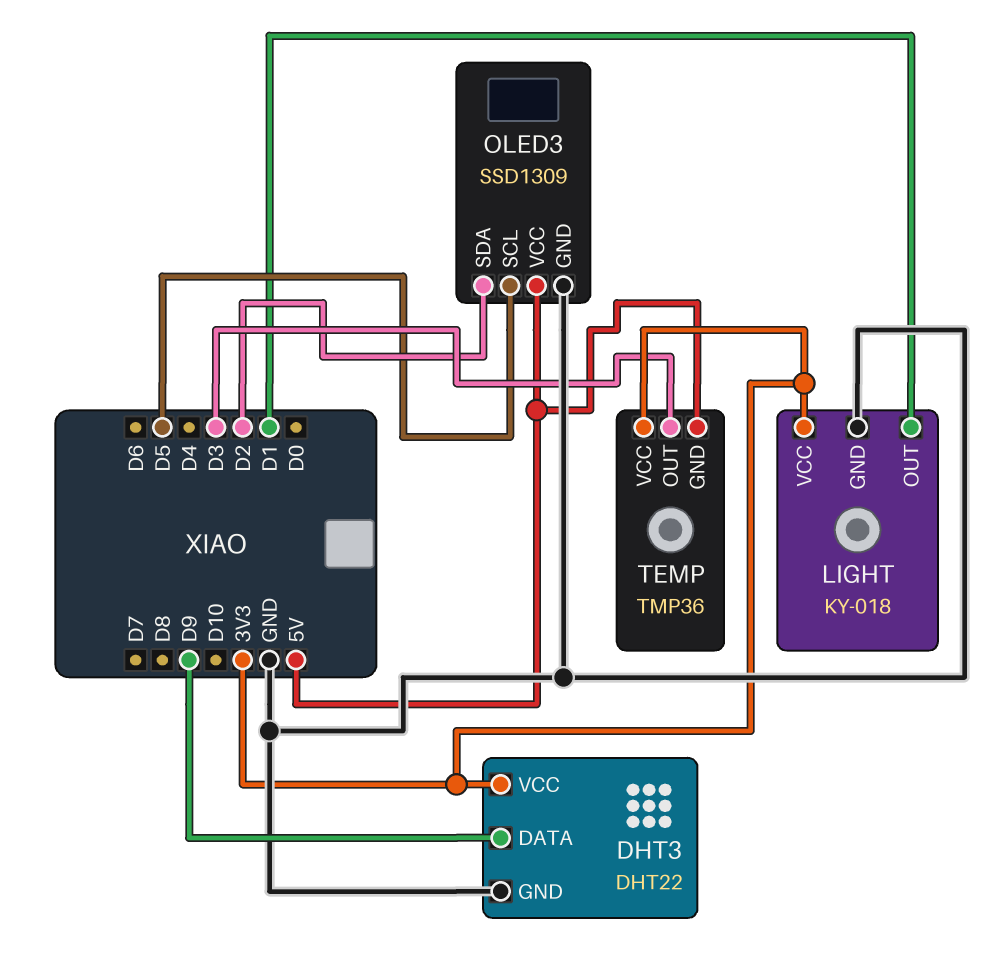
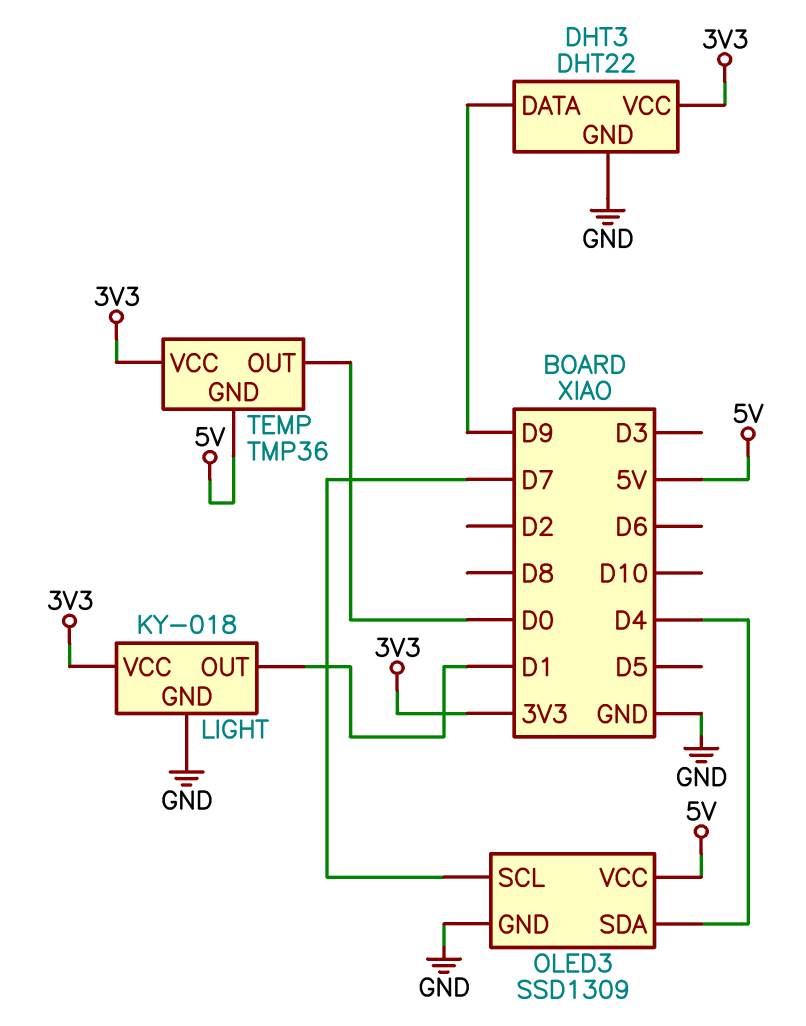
OLED3 pin SCL: D5 -> D7
OLED3 pin SDA: D2 -> D4
TEMP pin OUT: D3 -> D0

